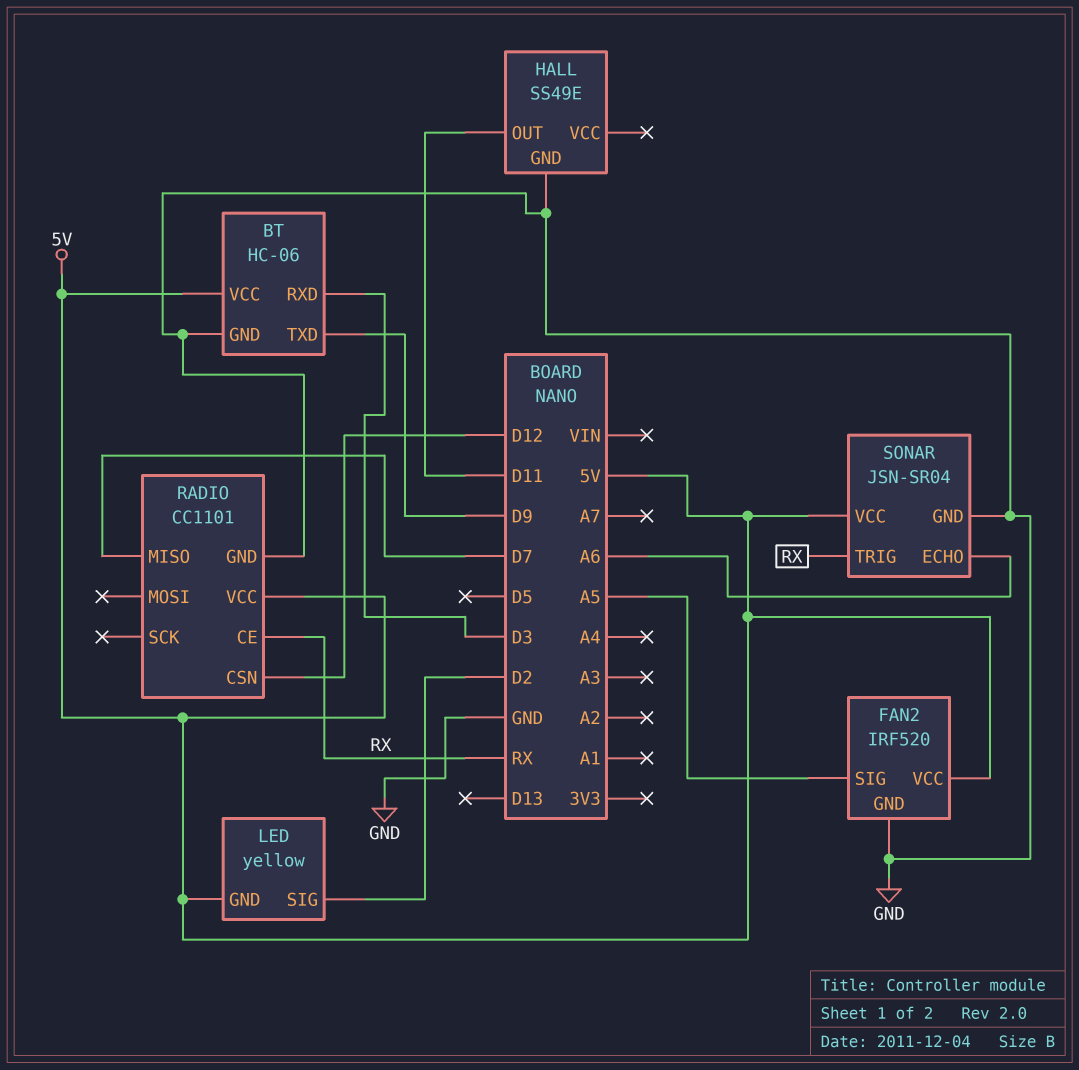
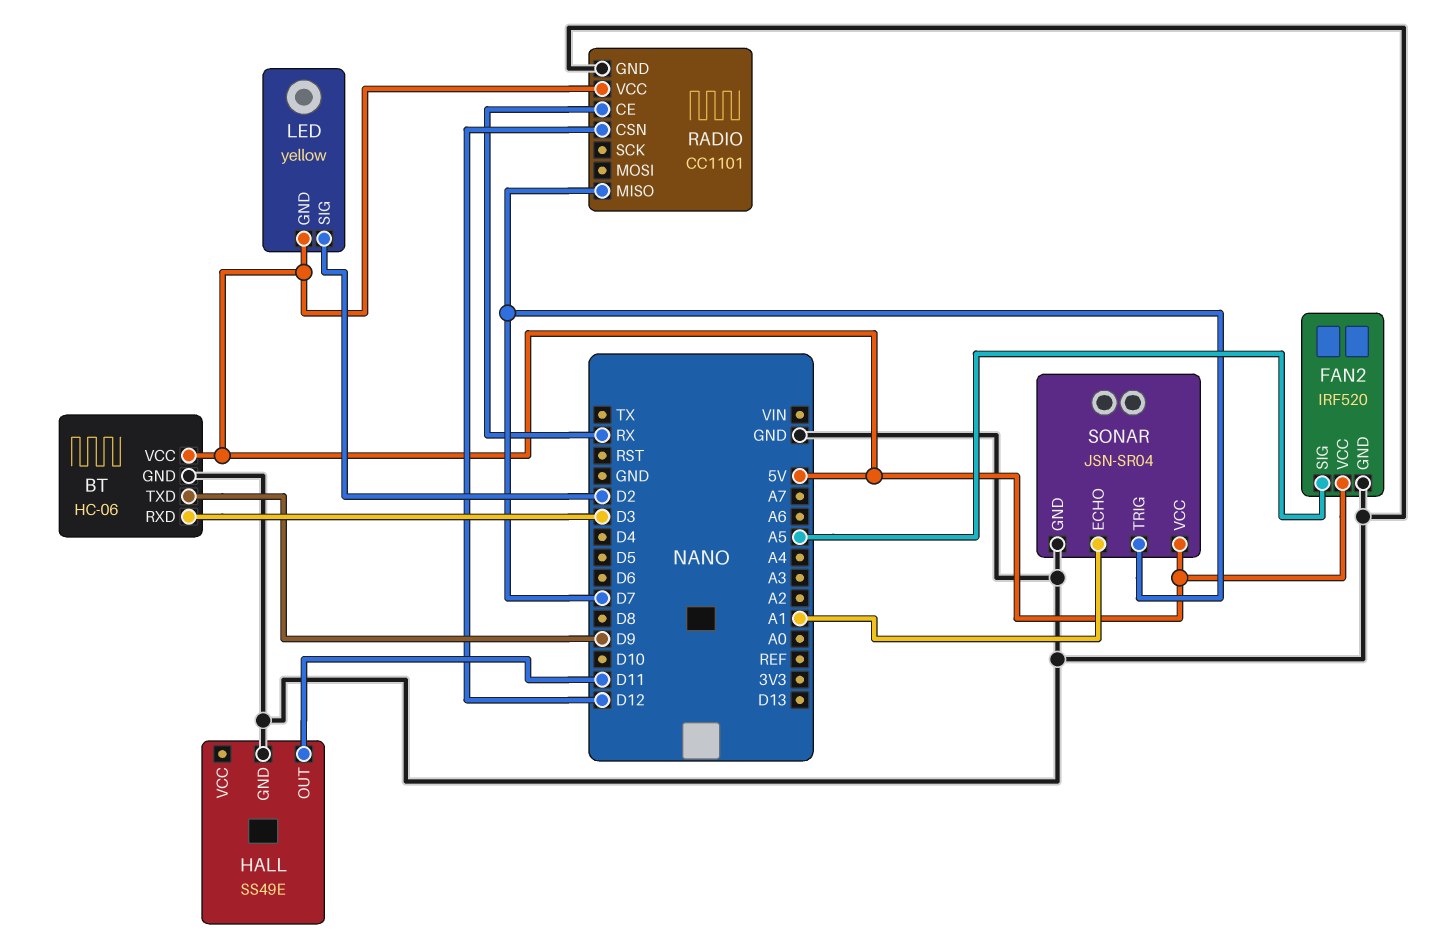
SONAR pin ECHO: A6 -> A1
SONAR pin TRIG: RX -> D7

